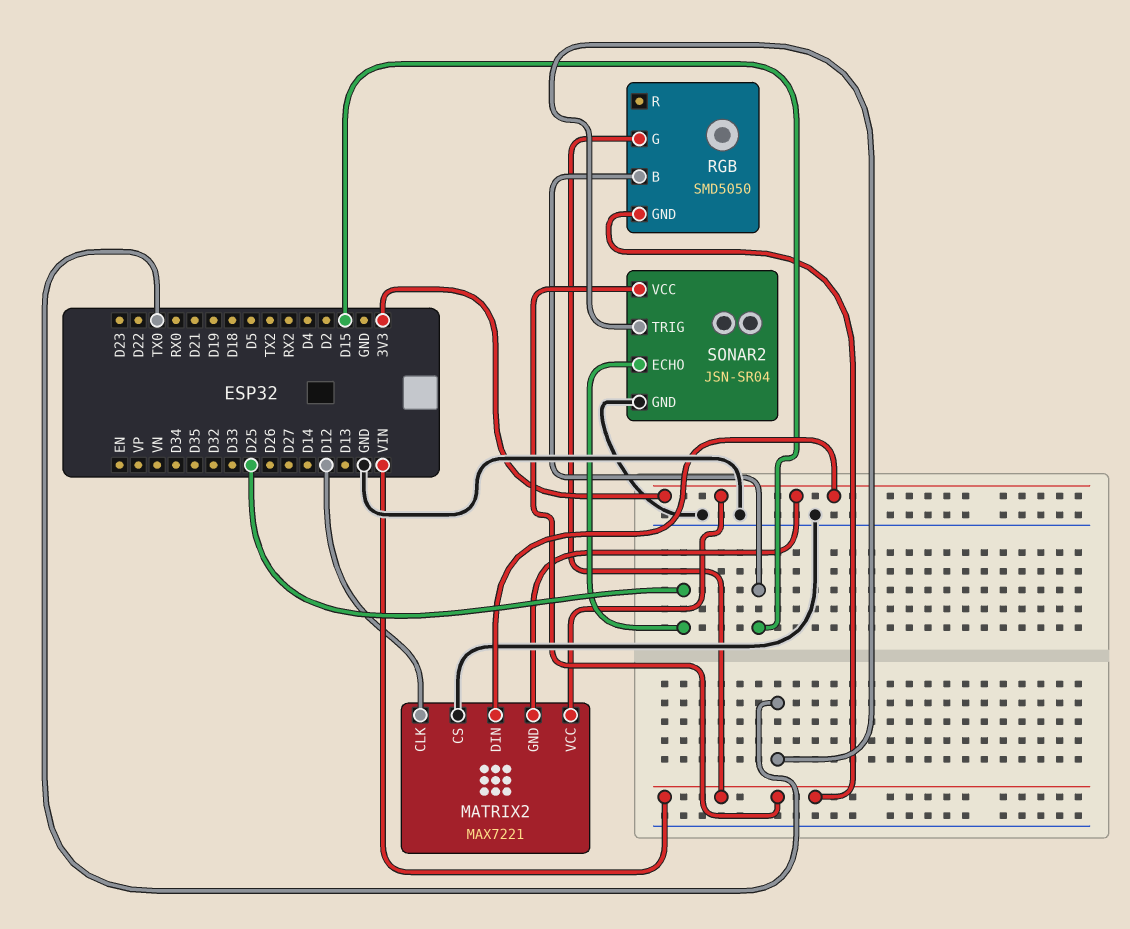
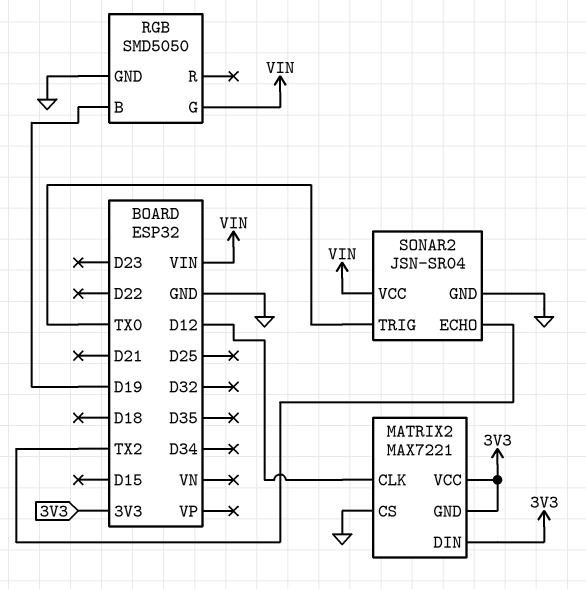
RGB pin B: D15 -> D19
RGB pin GND: VIN -> GND
SONAR2 pin ECHO: D25 -> TX2

